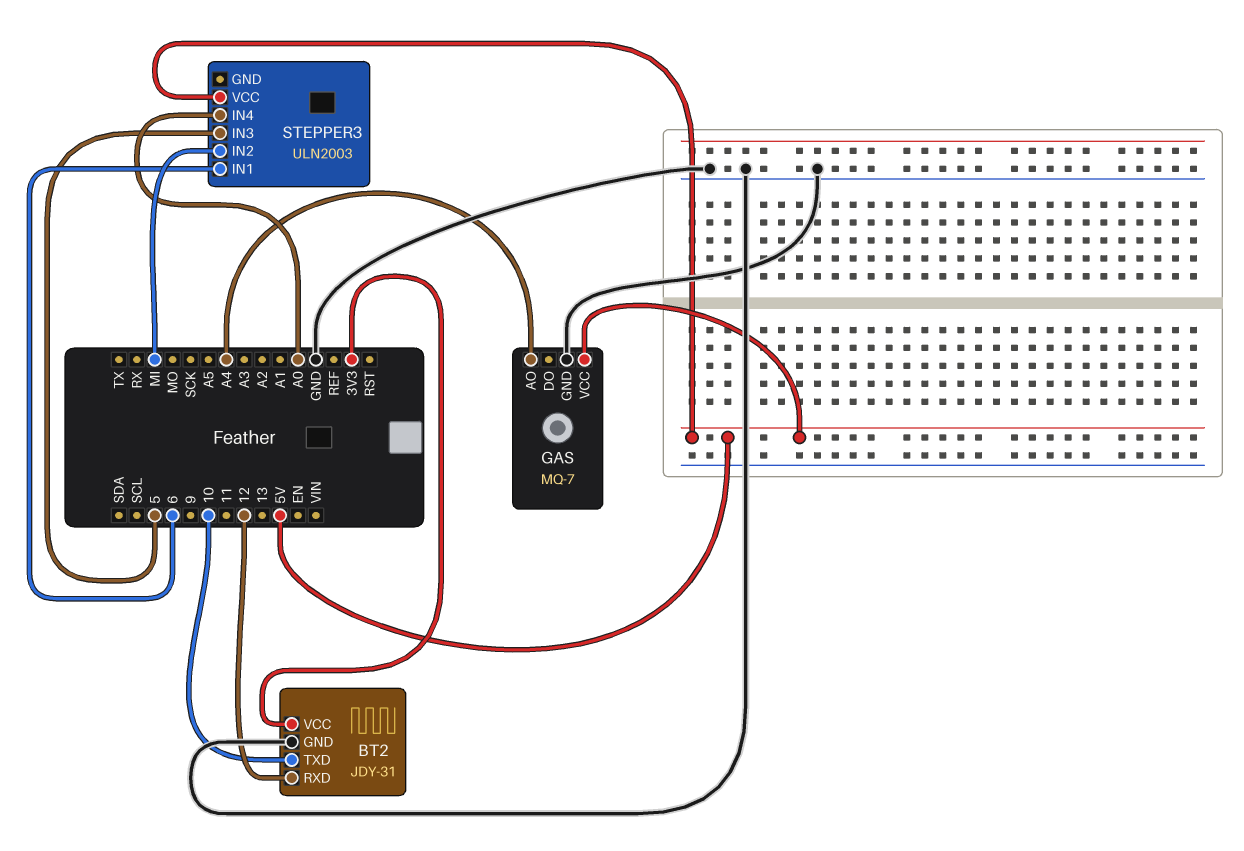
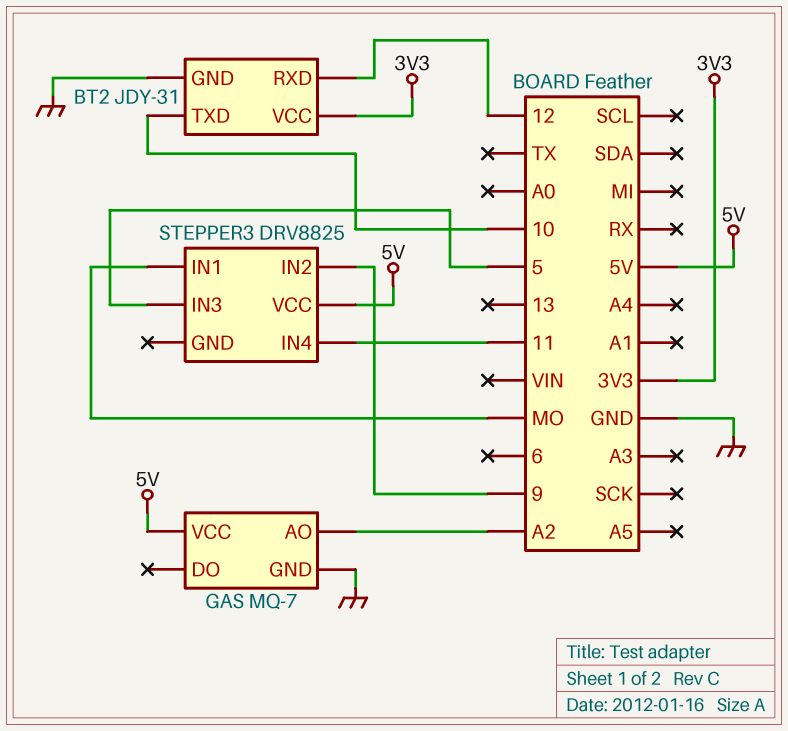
GAS pin AO: A4 -> A2
STEPPER3: ULN2003 -> DRV8825
STEPPER3 pin IN1: 6 -> MO
STEPPER3 pin IN2: MI -> 9
STEPPER3 pin IN4: A0 -> 11

